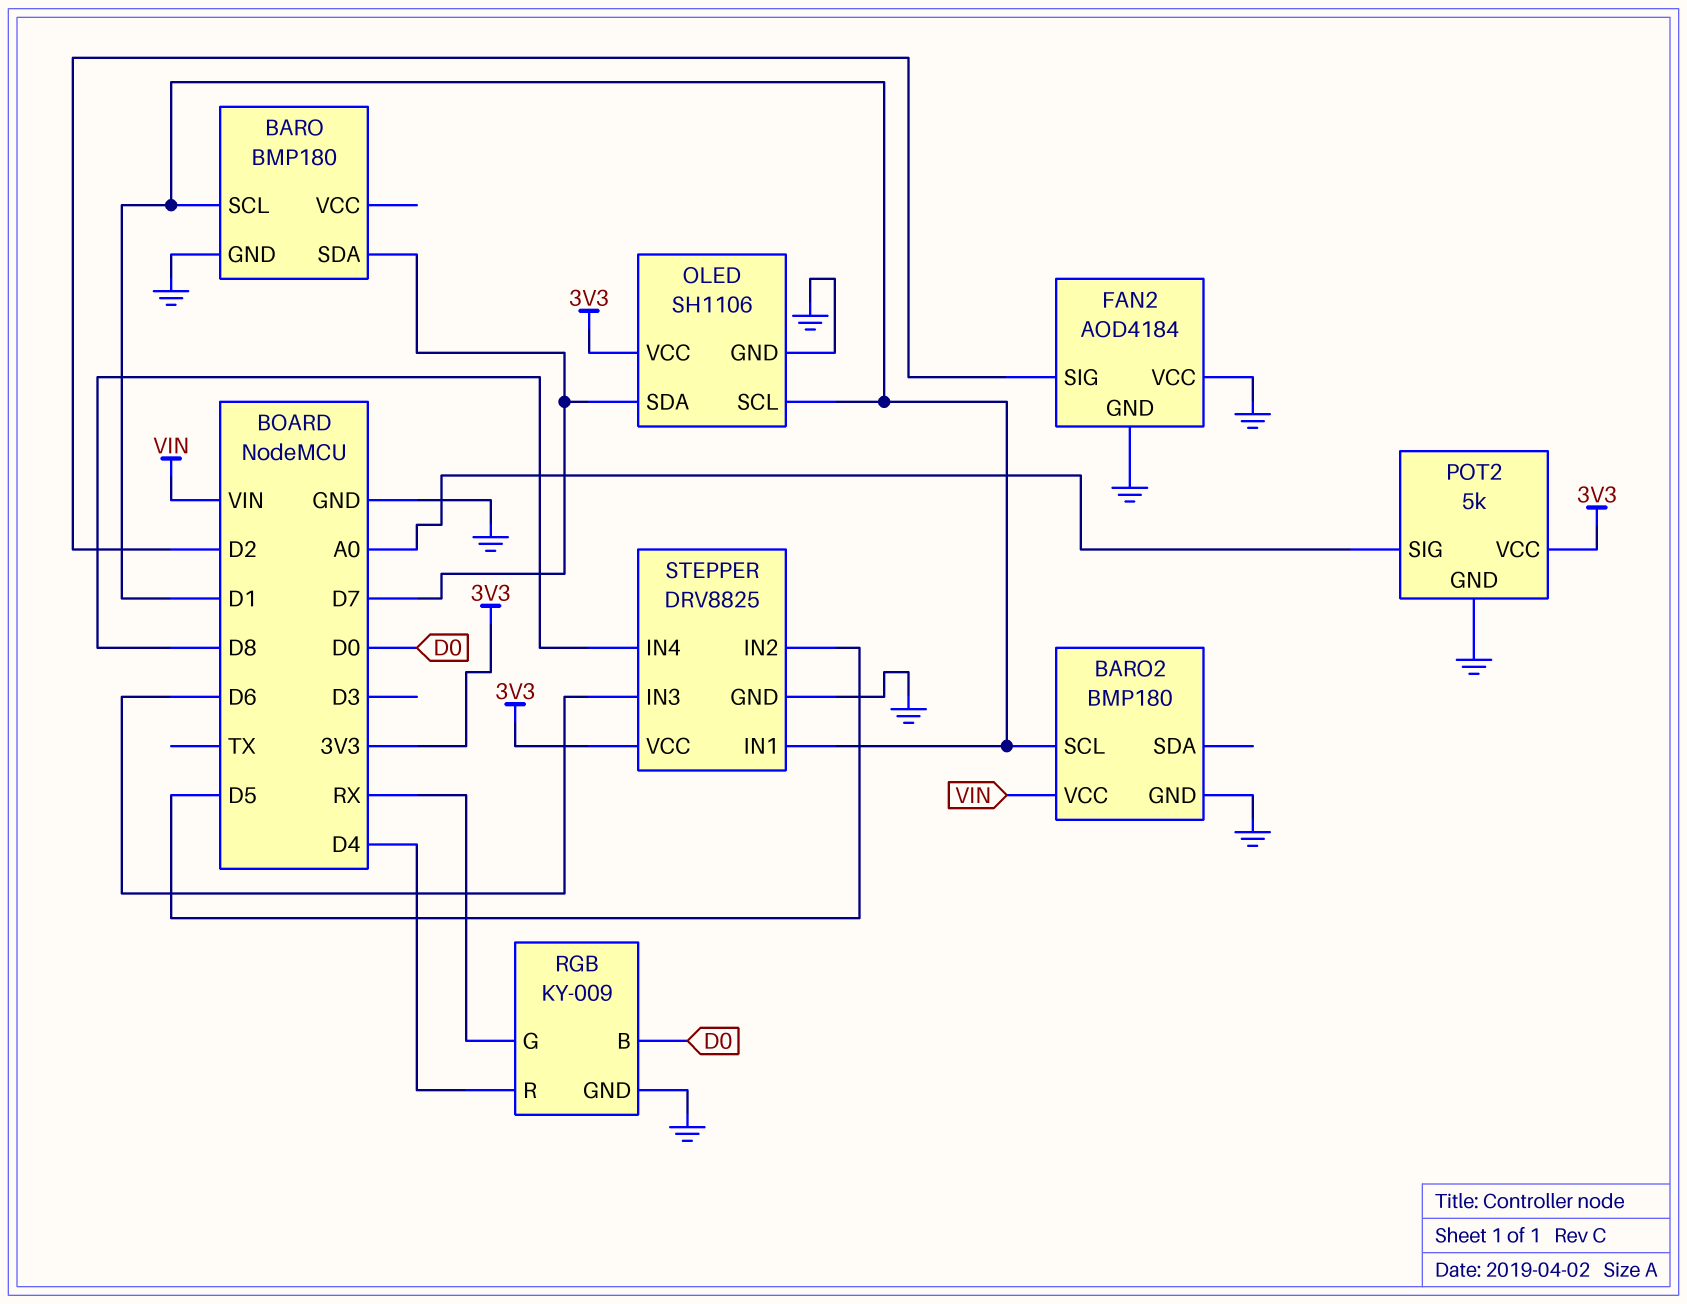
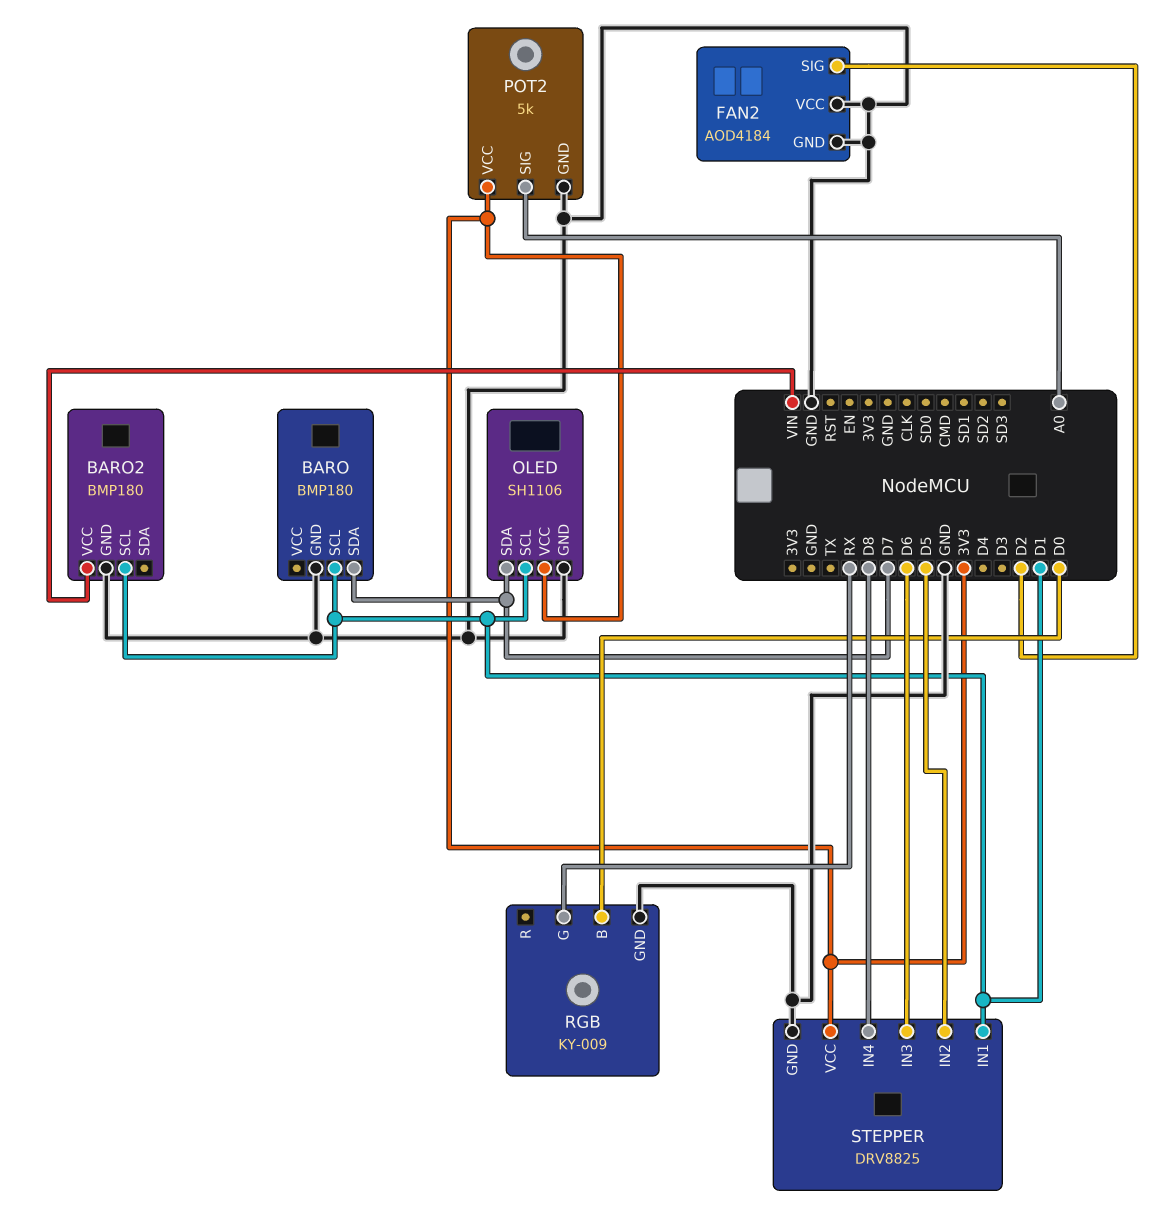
RGB pin R: D4 -> none

